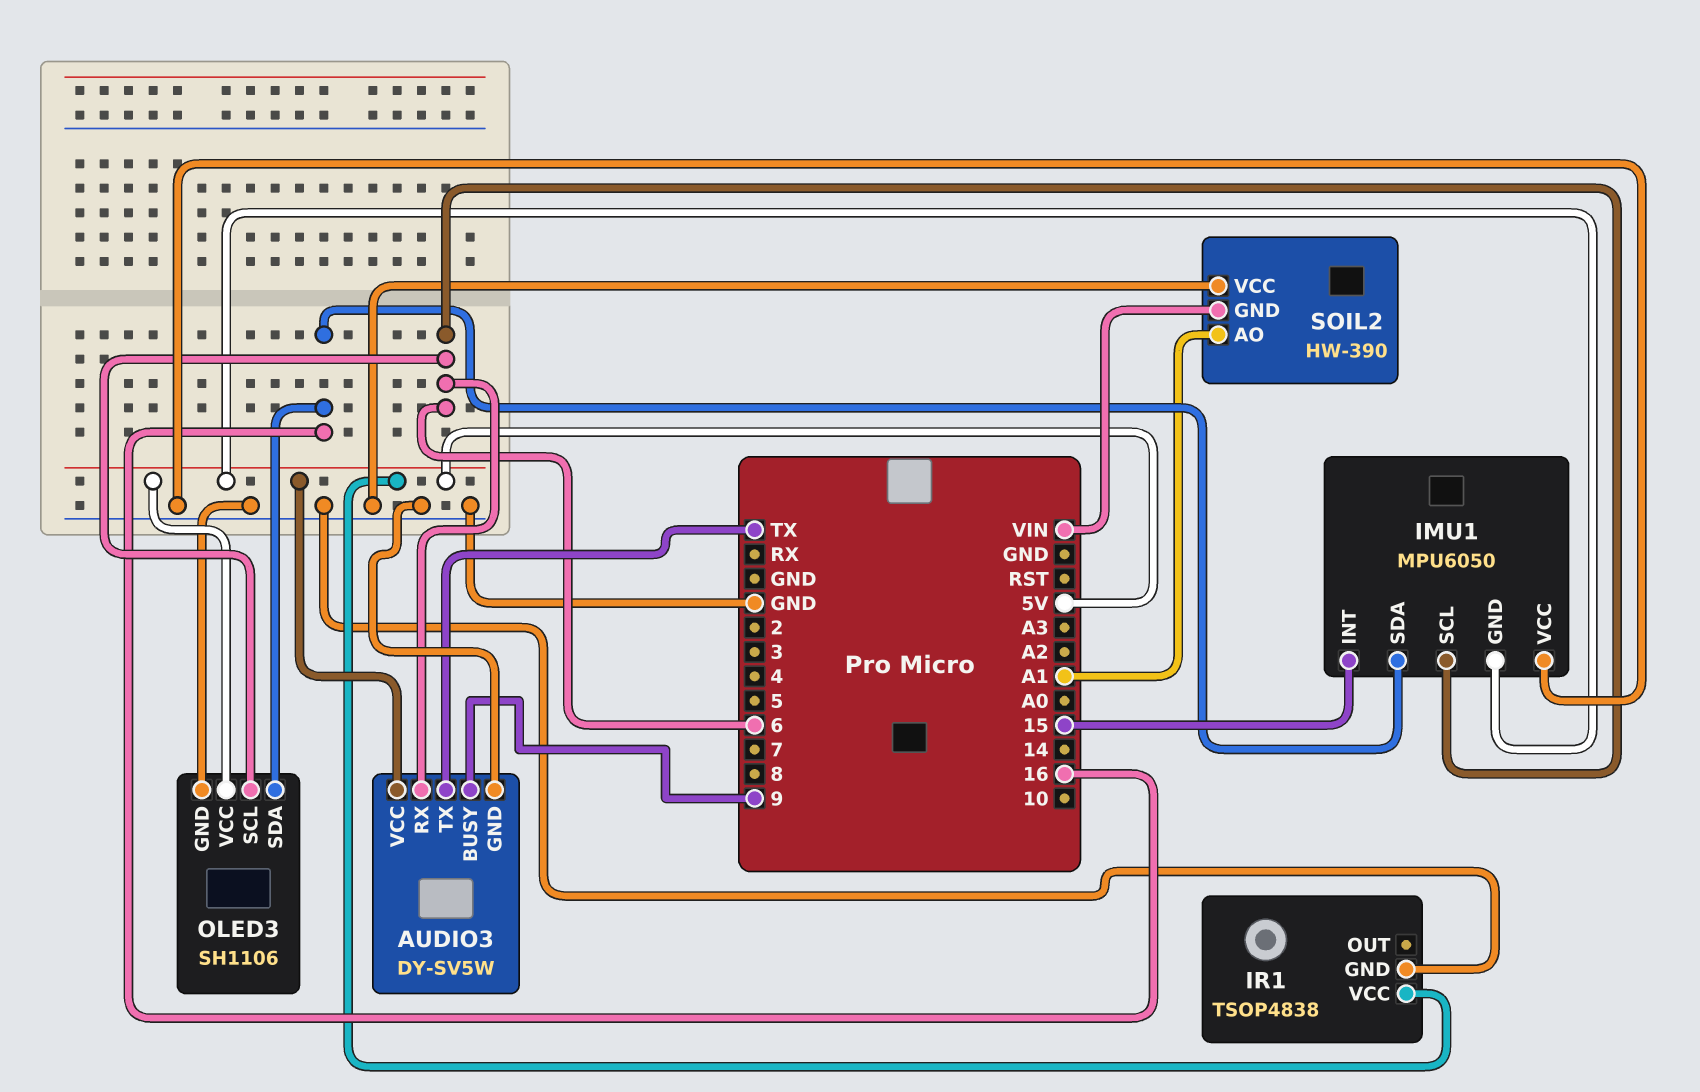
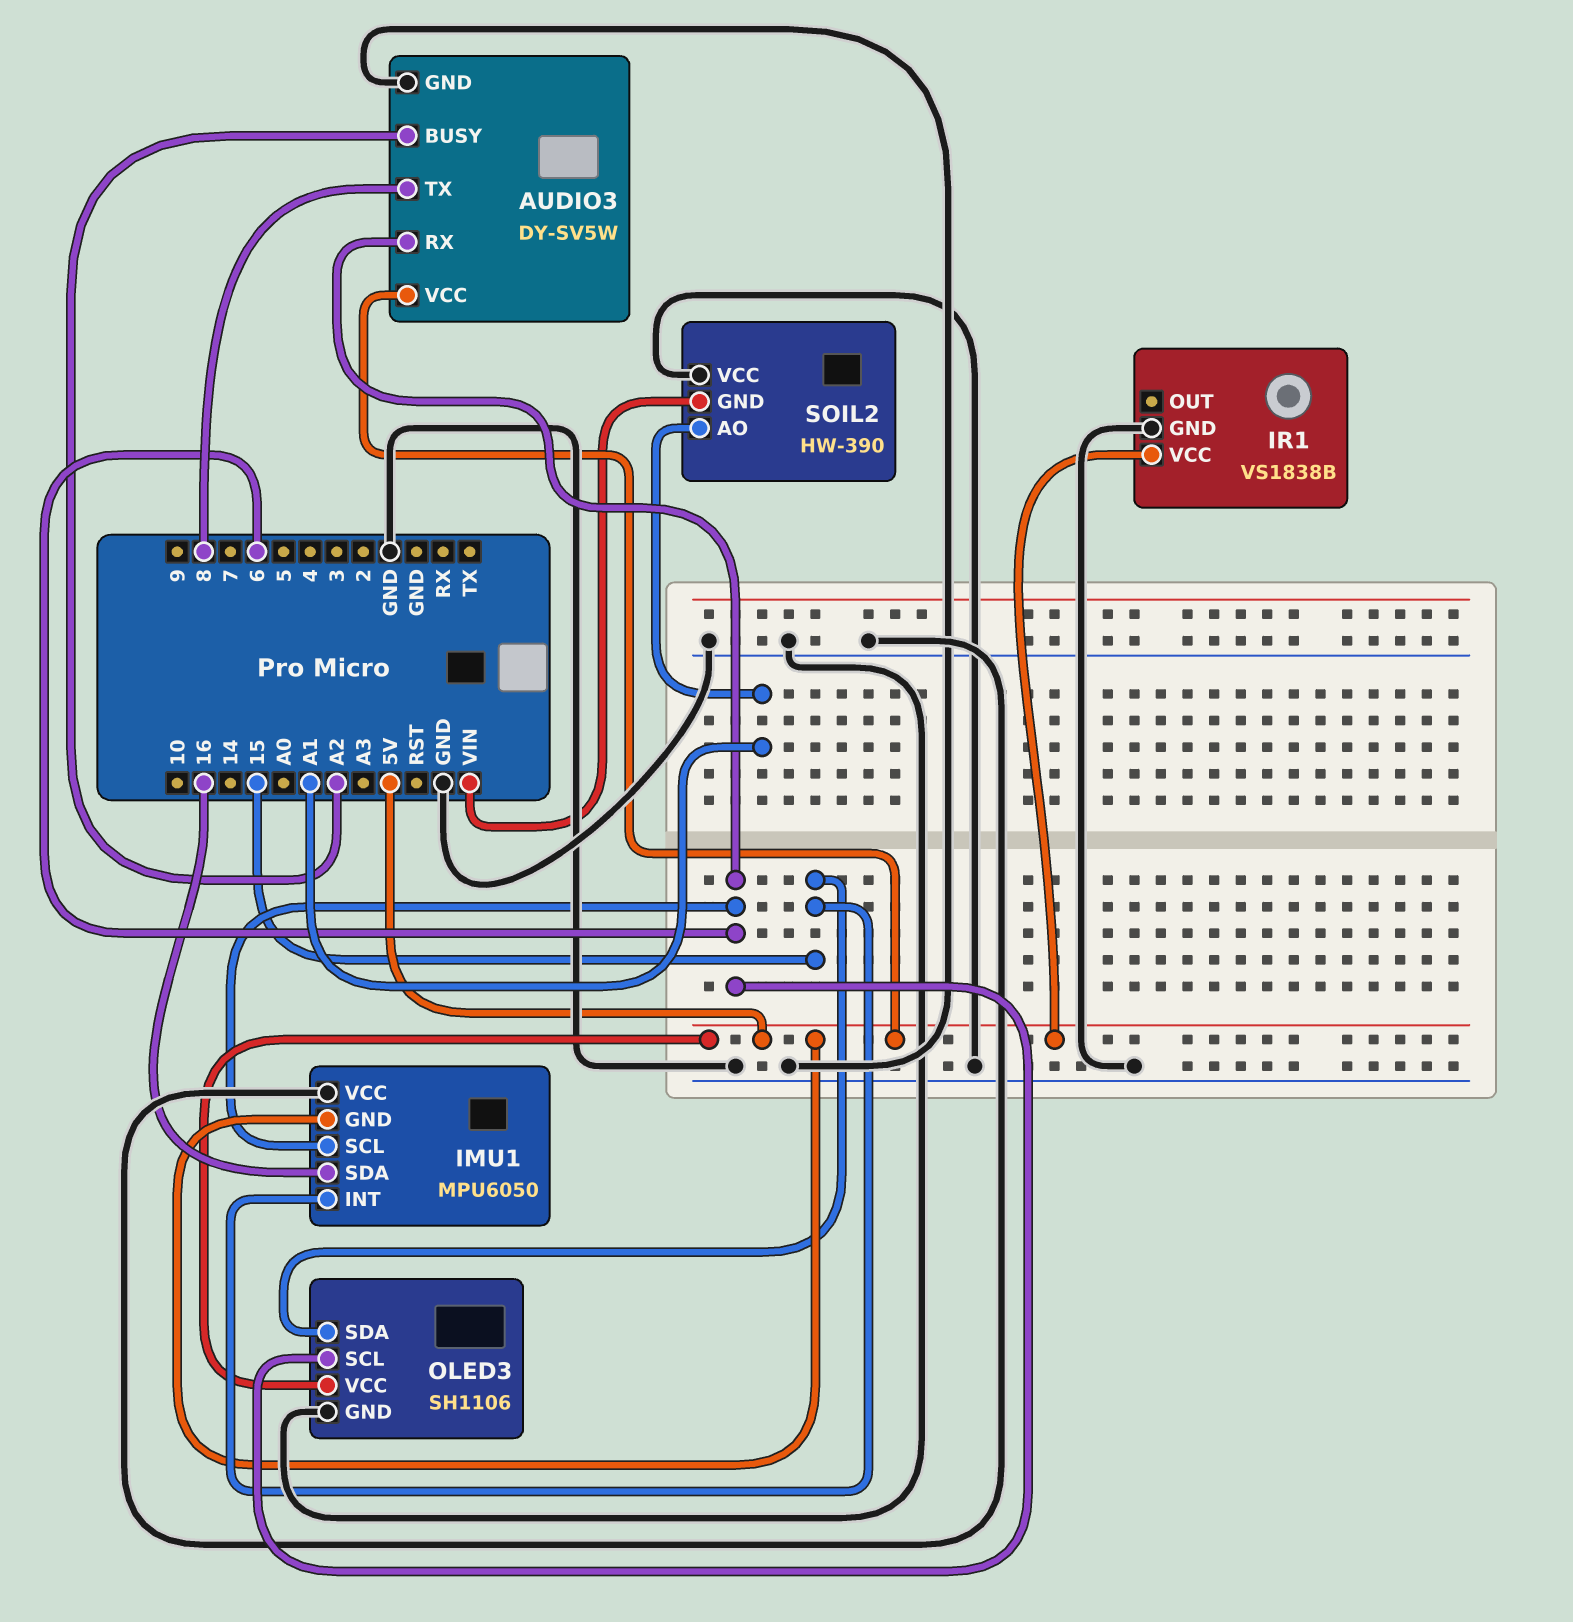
AUDIO3 pin BUSY: 9 -> A2
AUDIO3 pin TX: TX -> 8
IR1: TSOP4838 -> VS1838B
OLED3 pin SDA: 16 -> 15

